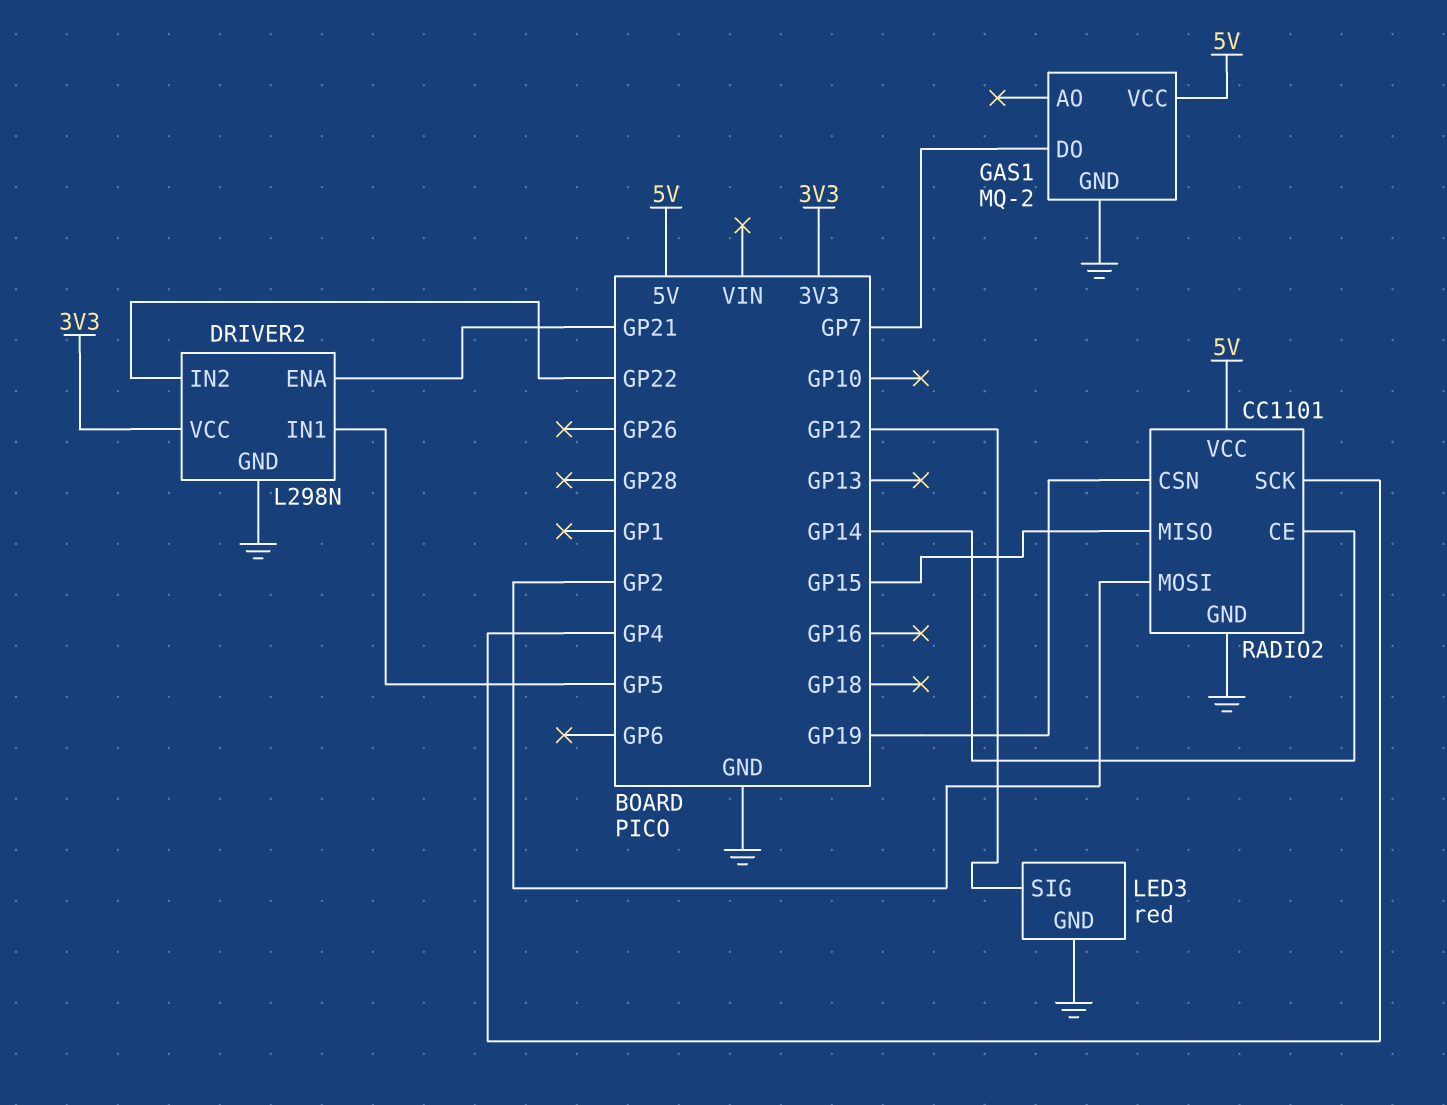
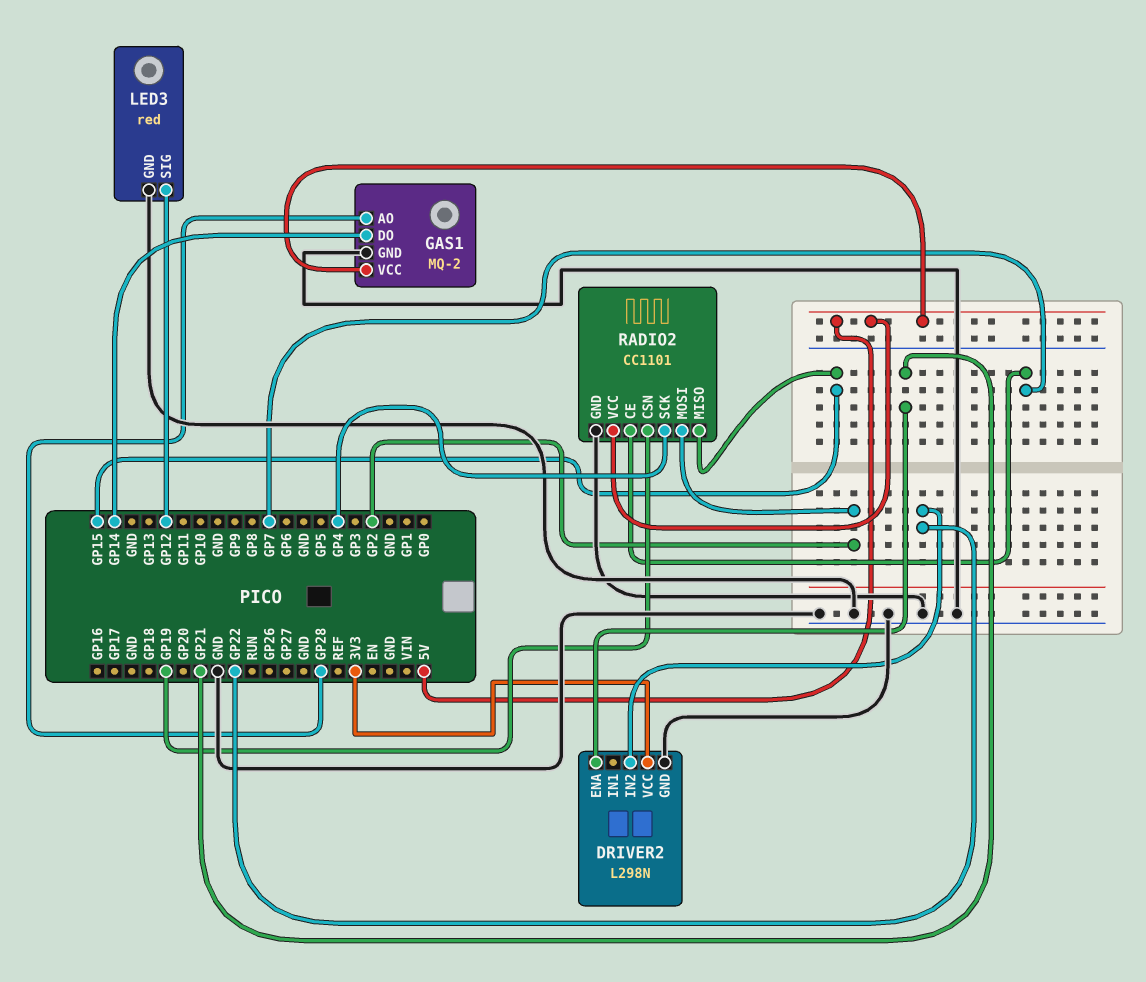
DRIVER2 pin IN1: GP5 -> none
GAS1 pin AO: none -> GP28
GAS1 pin DO: GP7 -> GP14
RADIO2 pin CE: GP14 -> GP7

